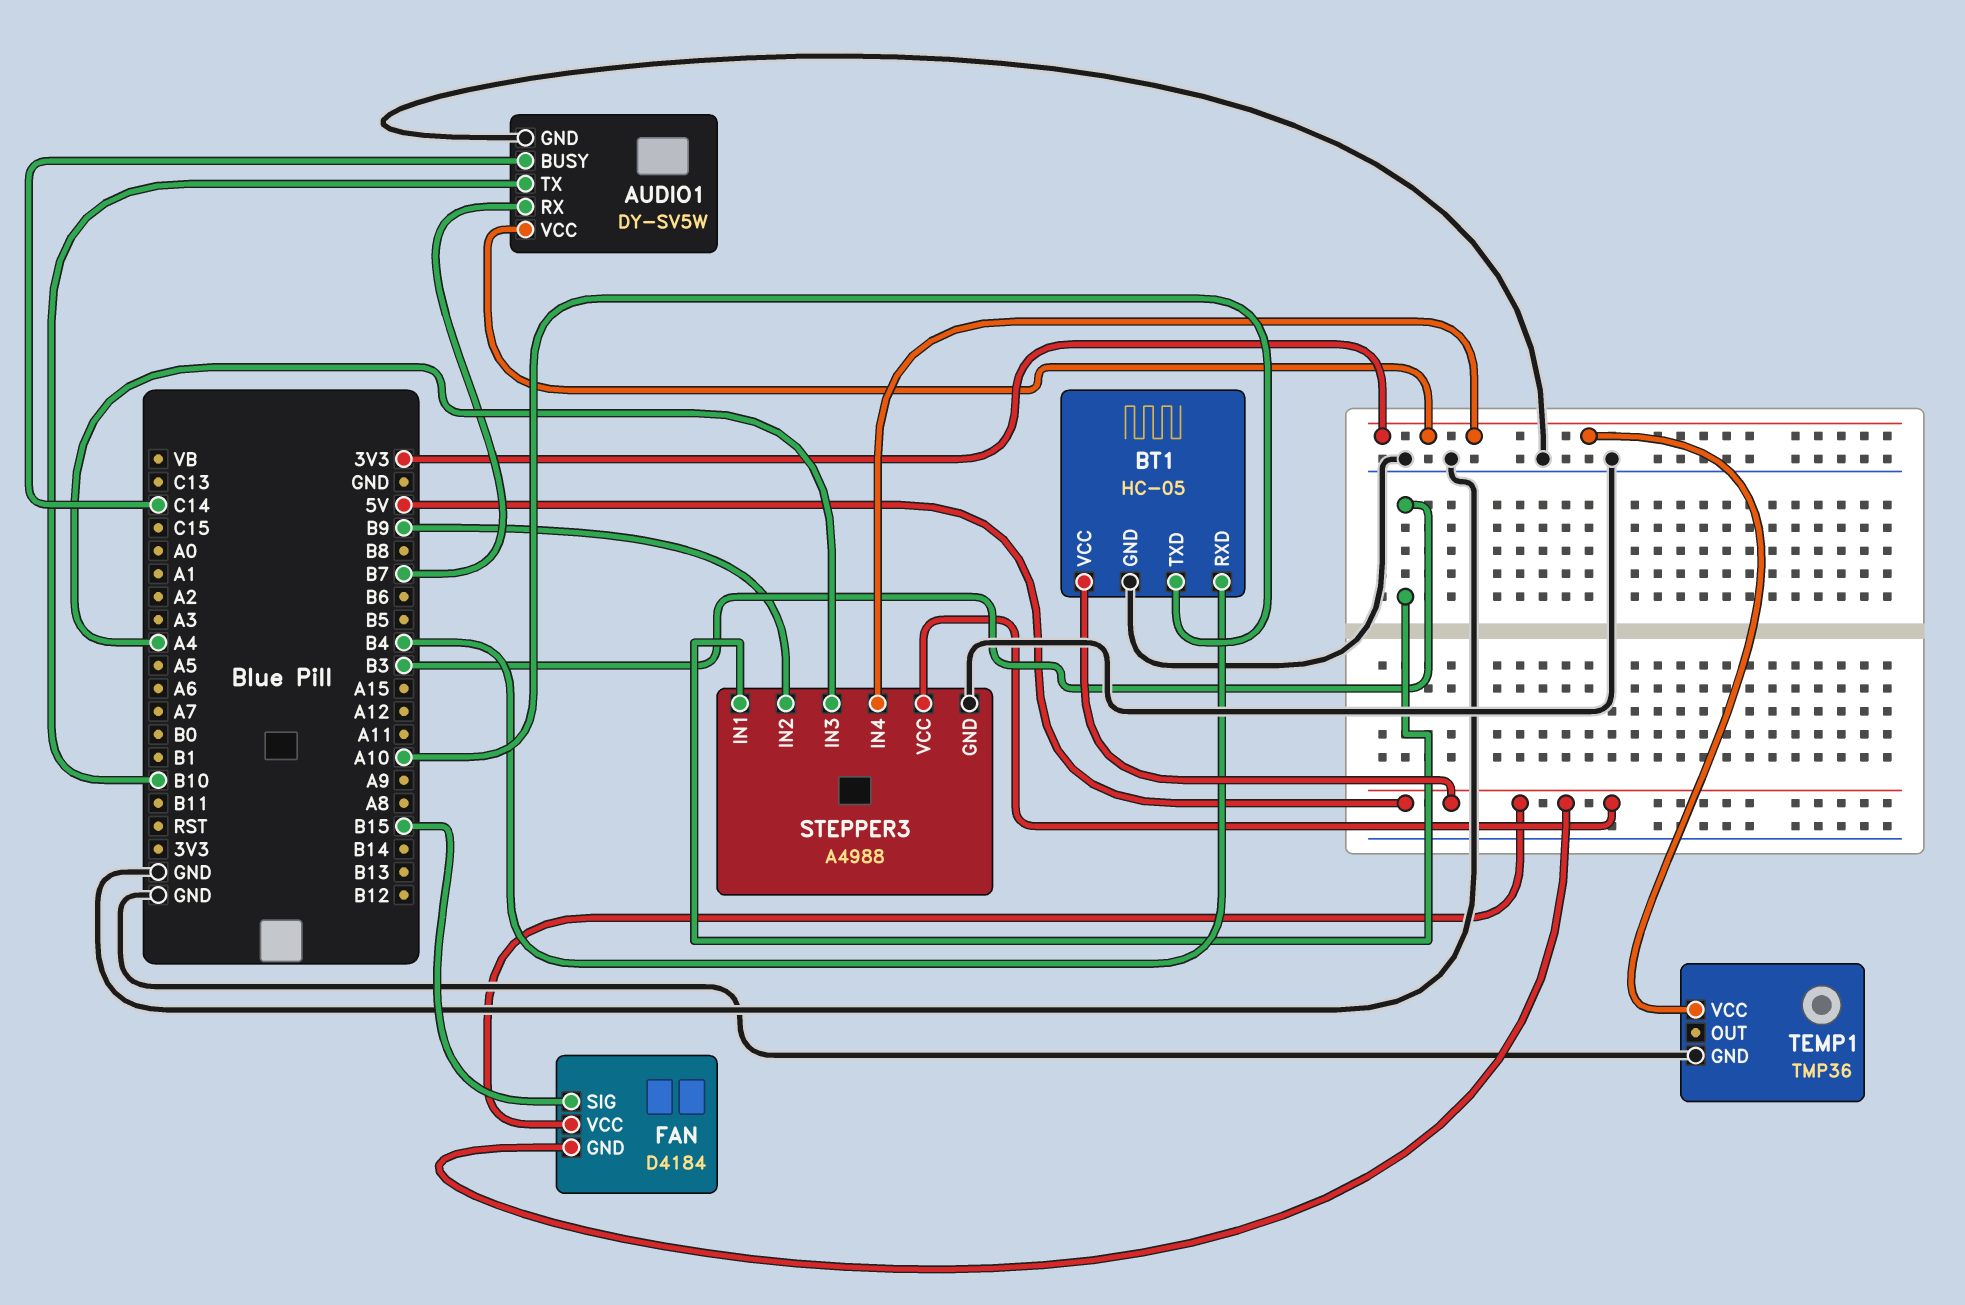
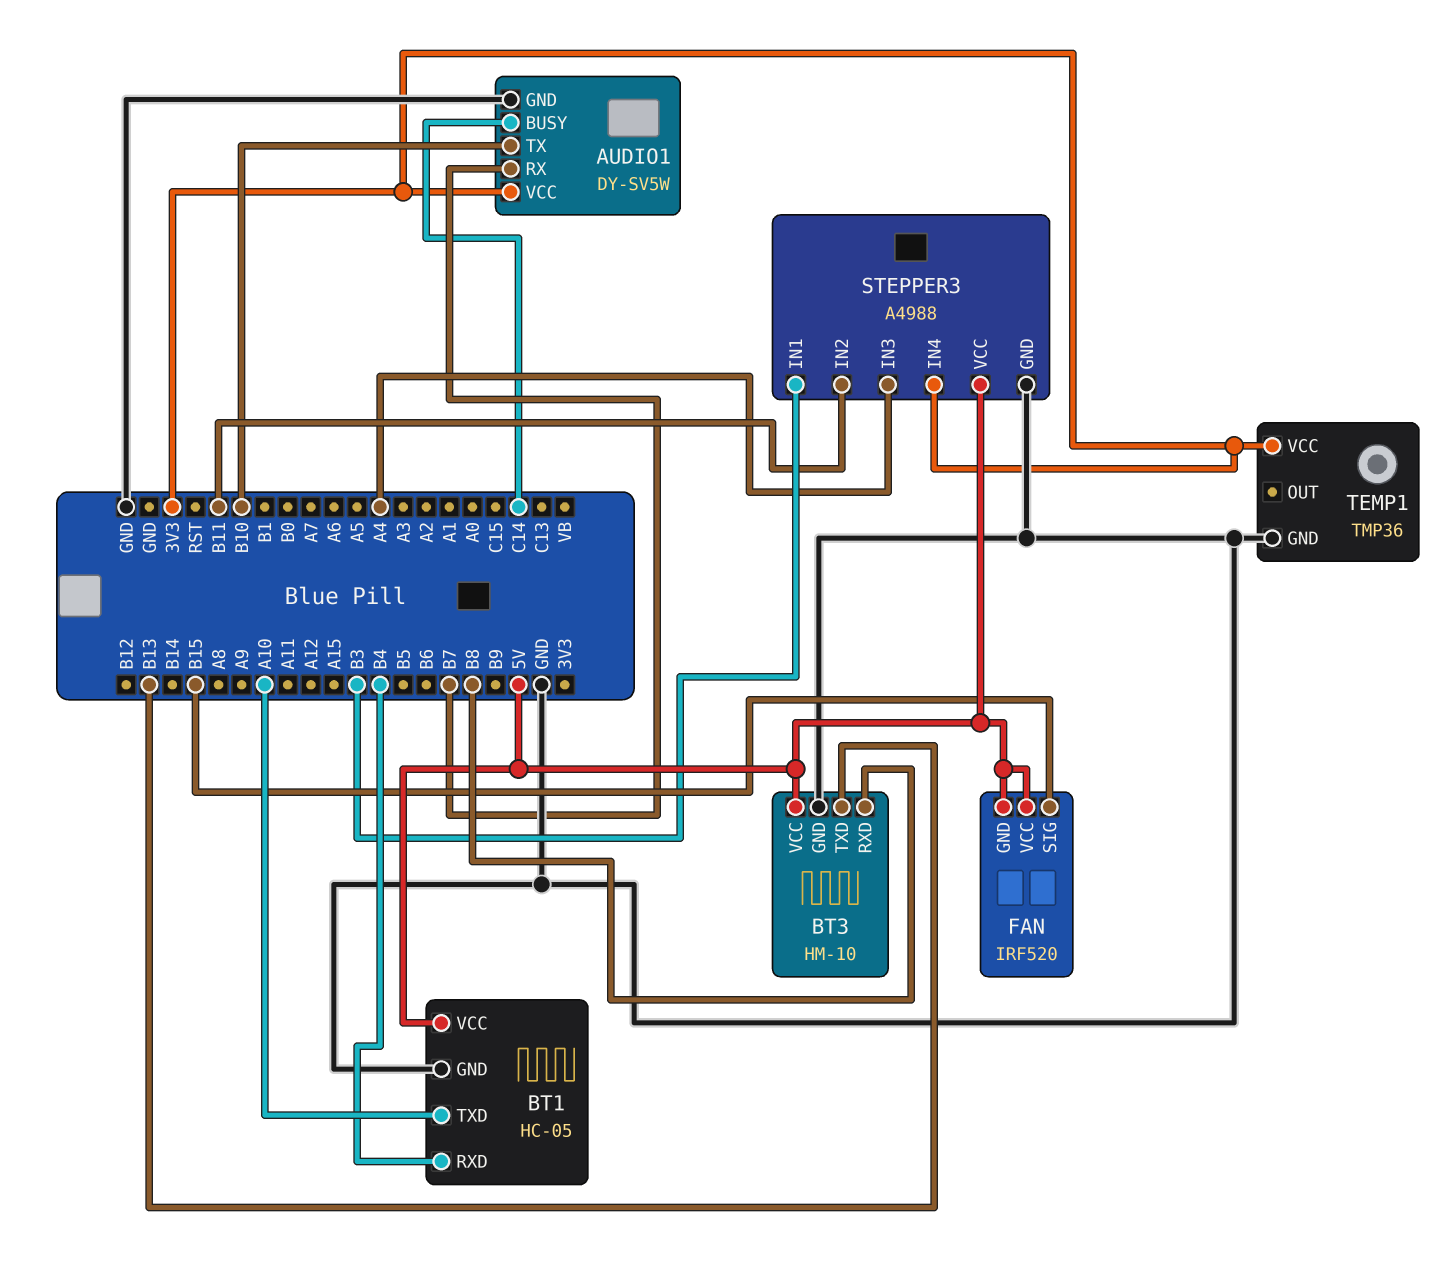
BT3: none -> HM-10
BT3 pin GND: none -> GND
BT3 pin RXD: none -> B8
BT3 pin TXD: none -> B13
BT3 pin VCC: none -> 5V
FAN: D4184 -> IRF520
STEPPER3 pin IN2: B9 -> B11

